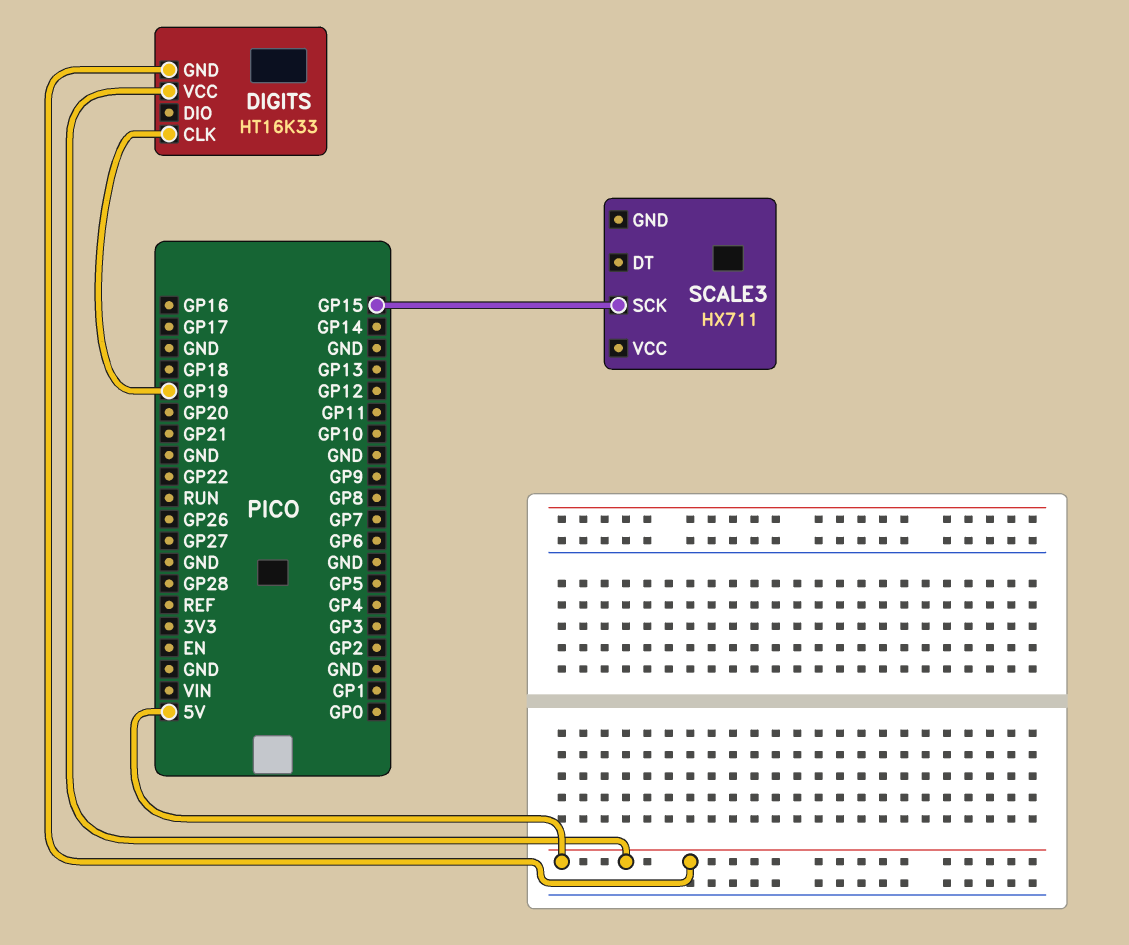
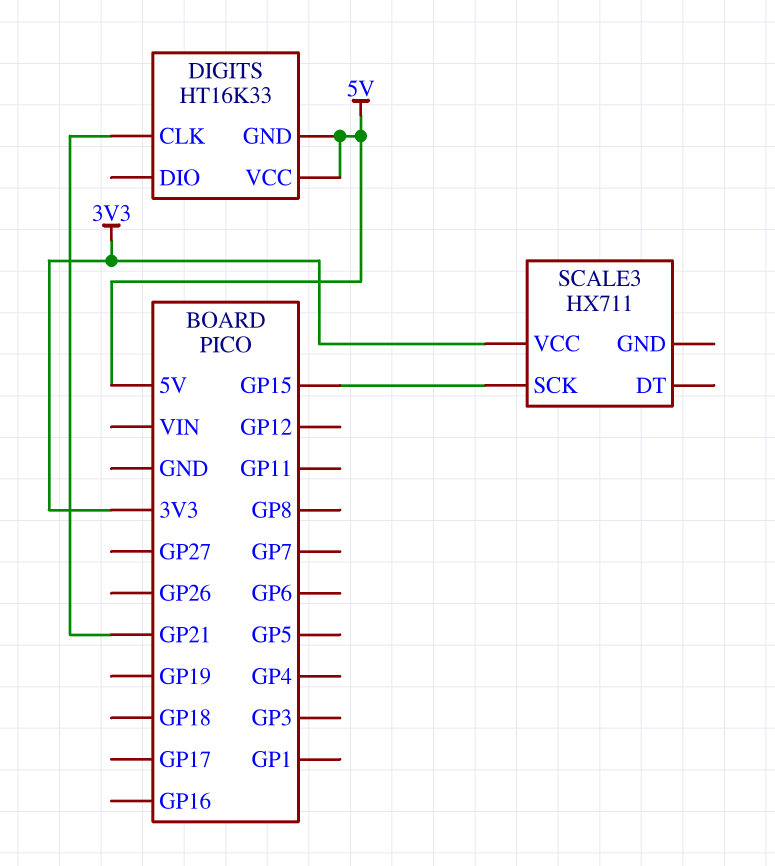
DIGITS pin CLK: GP19 -> GP21
SCALE3 pin VCC: none -> 3V3

